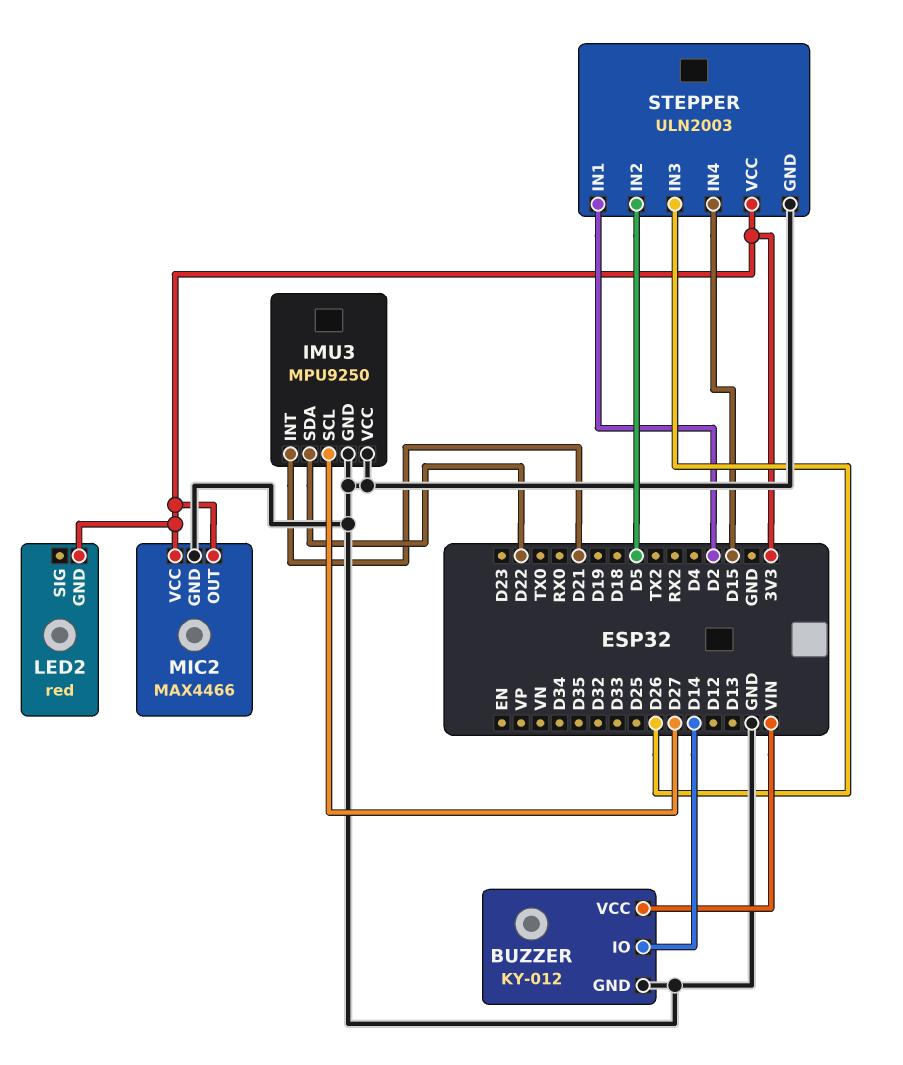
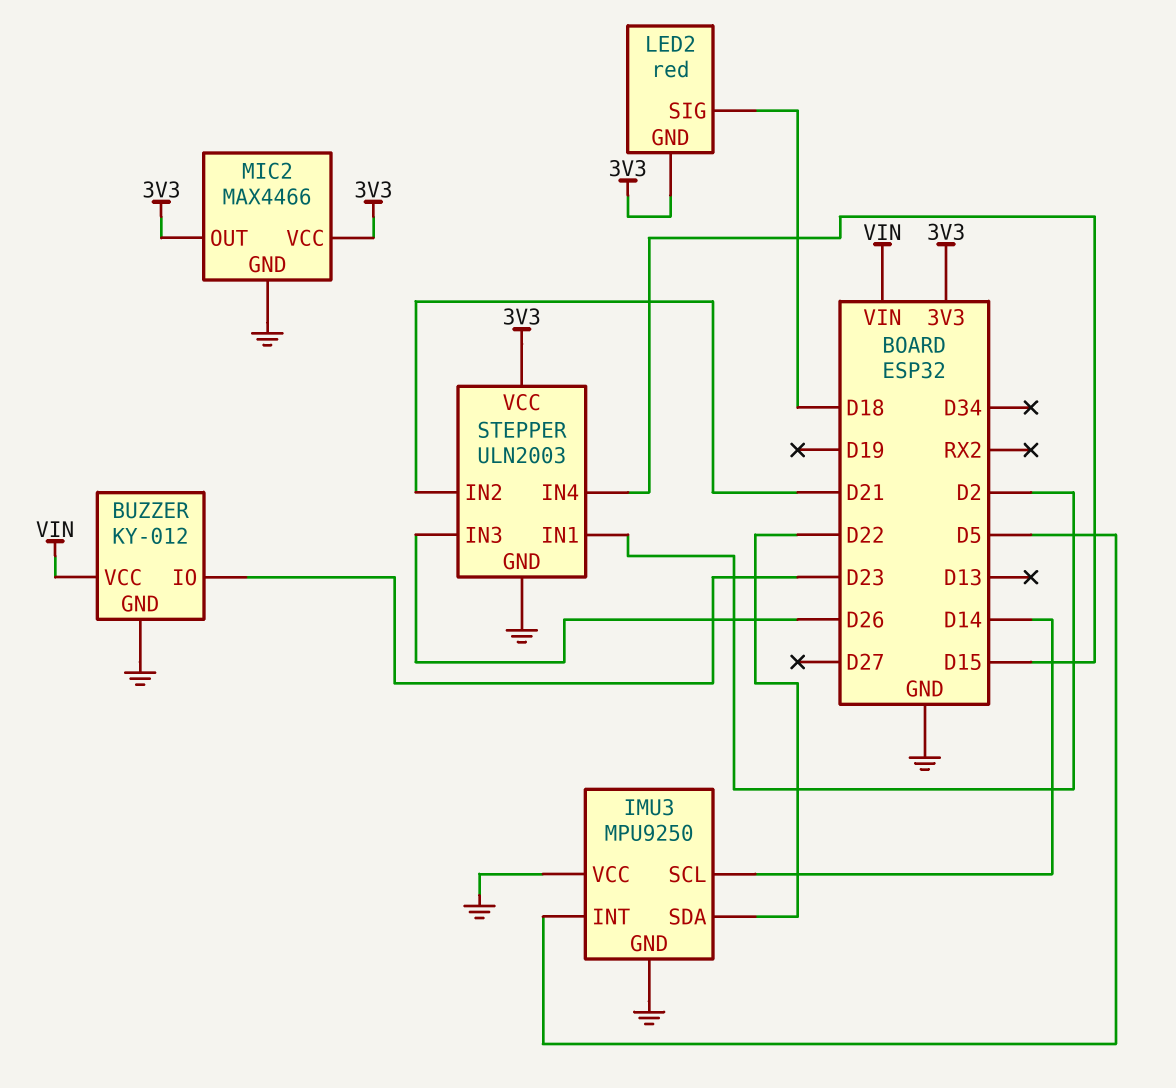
BUZZER pin IO: D14 -> D23
IMU3 pin INT: D21 -> D5
IMU3 pin SCL: D27 -> D14
LED2 pin SIG: none -> D18
STEPPER pin IN2: D5 -> D21

